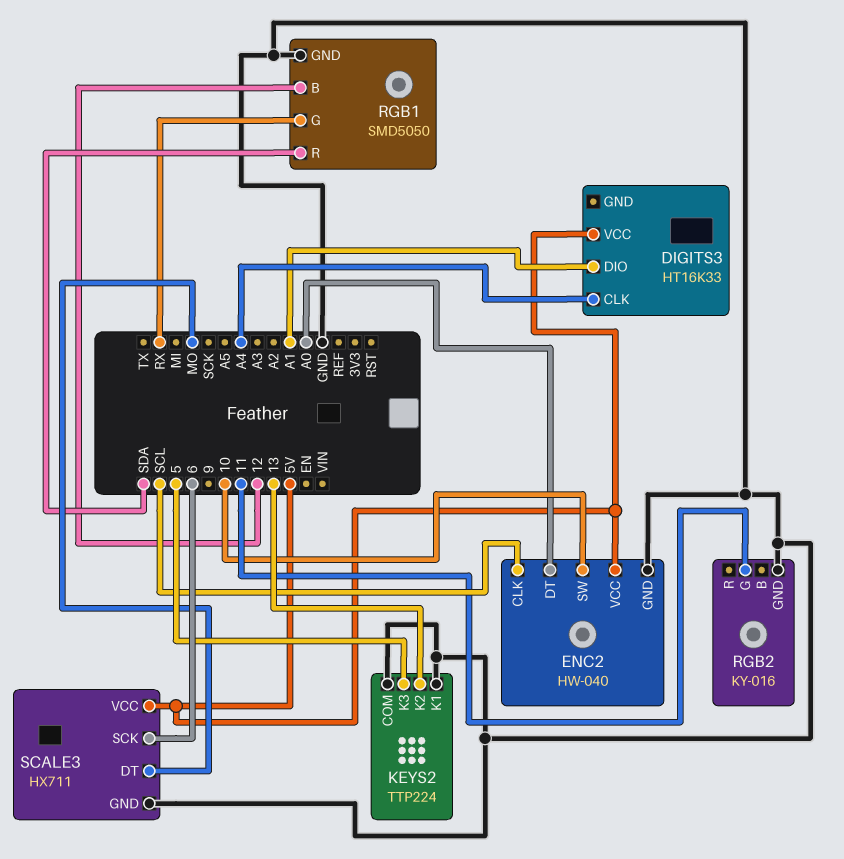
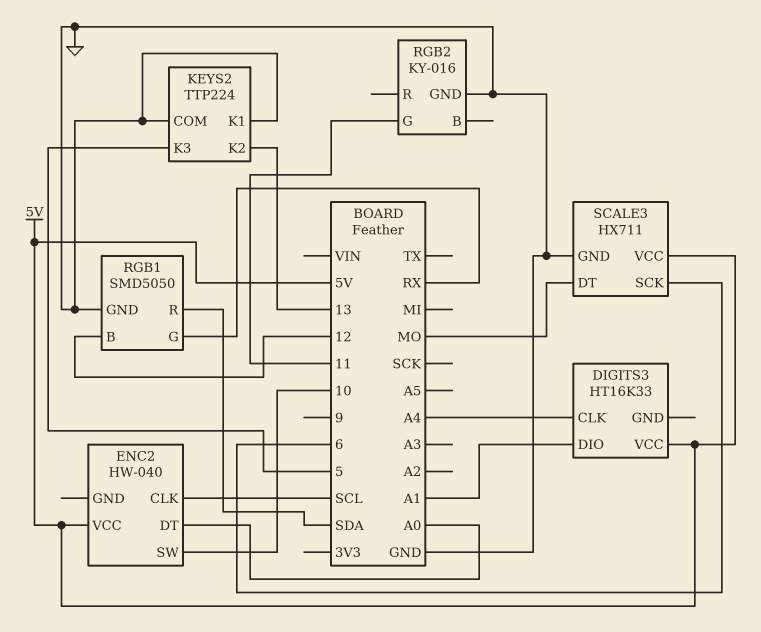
ENC2 pin GND: GND -> none

